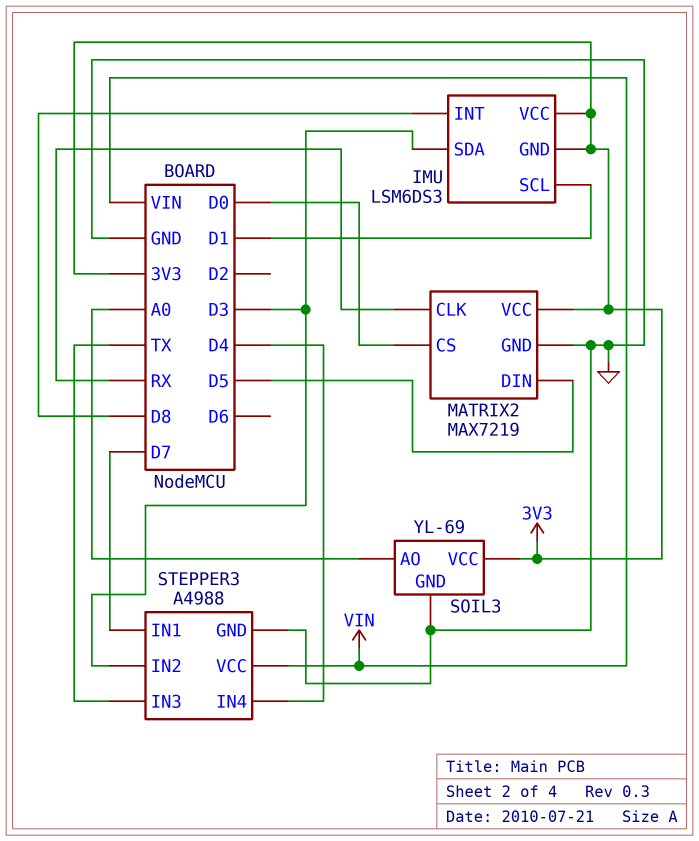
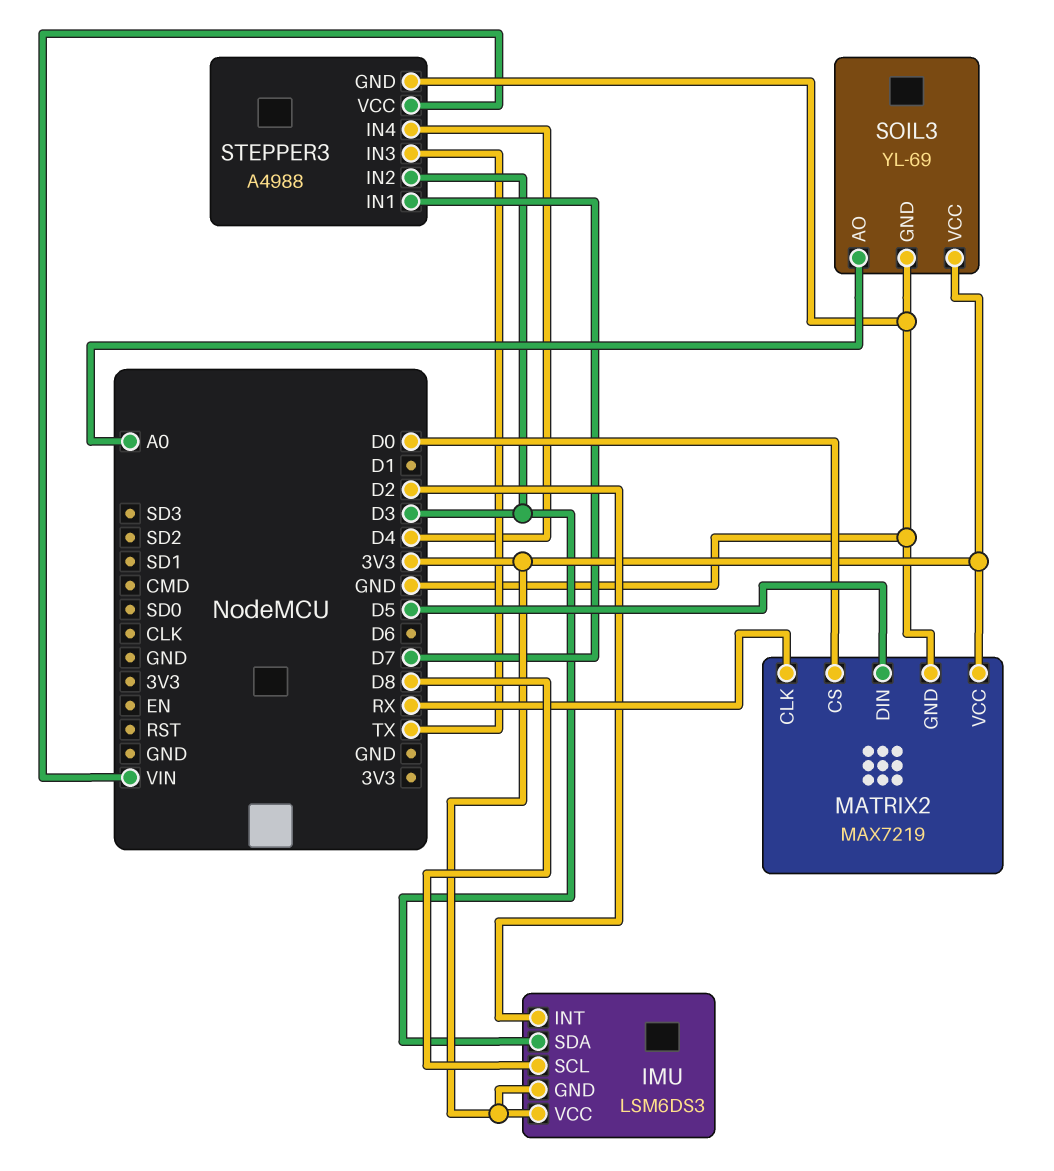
IMU pin INT: D8 -> D2
IMU pin SCL: D1 -> D8

